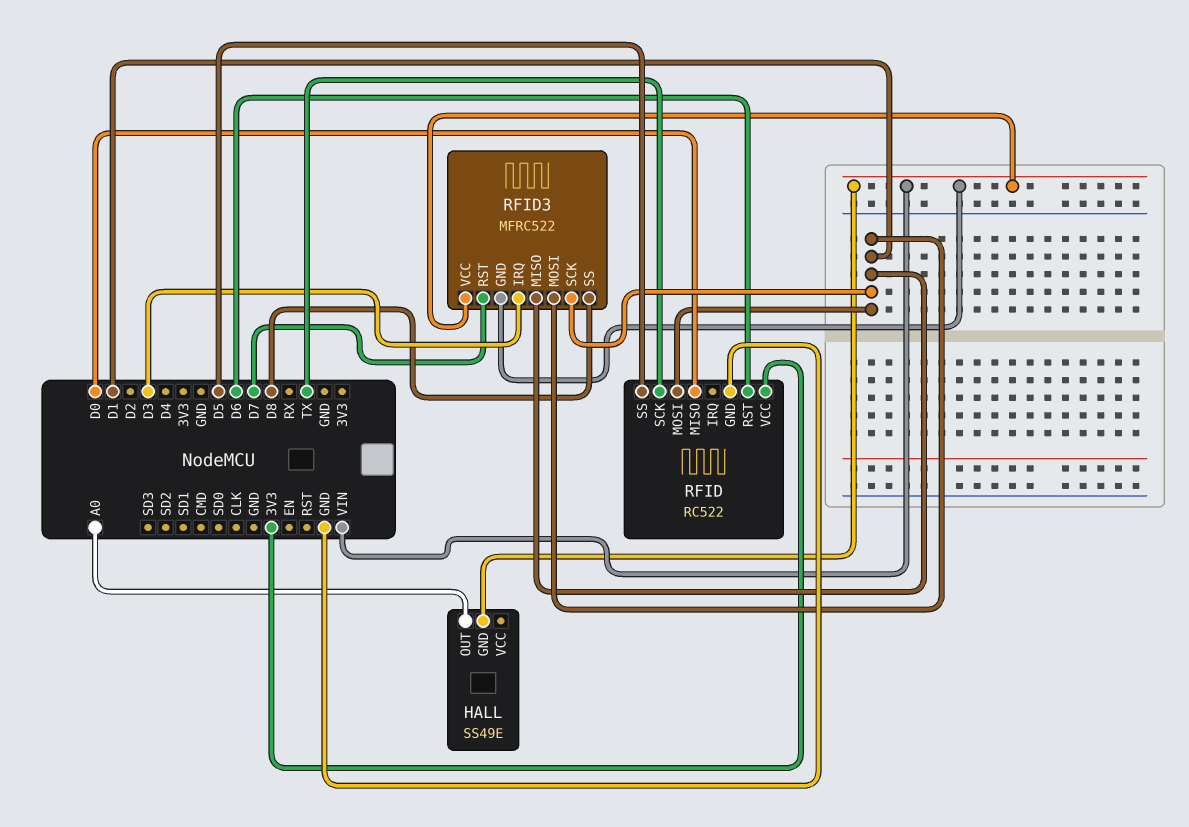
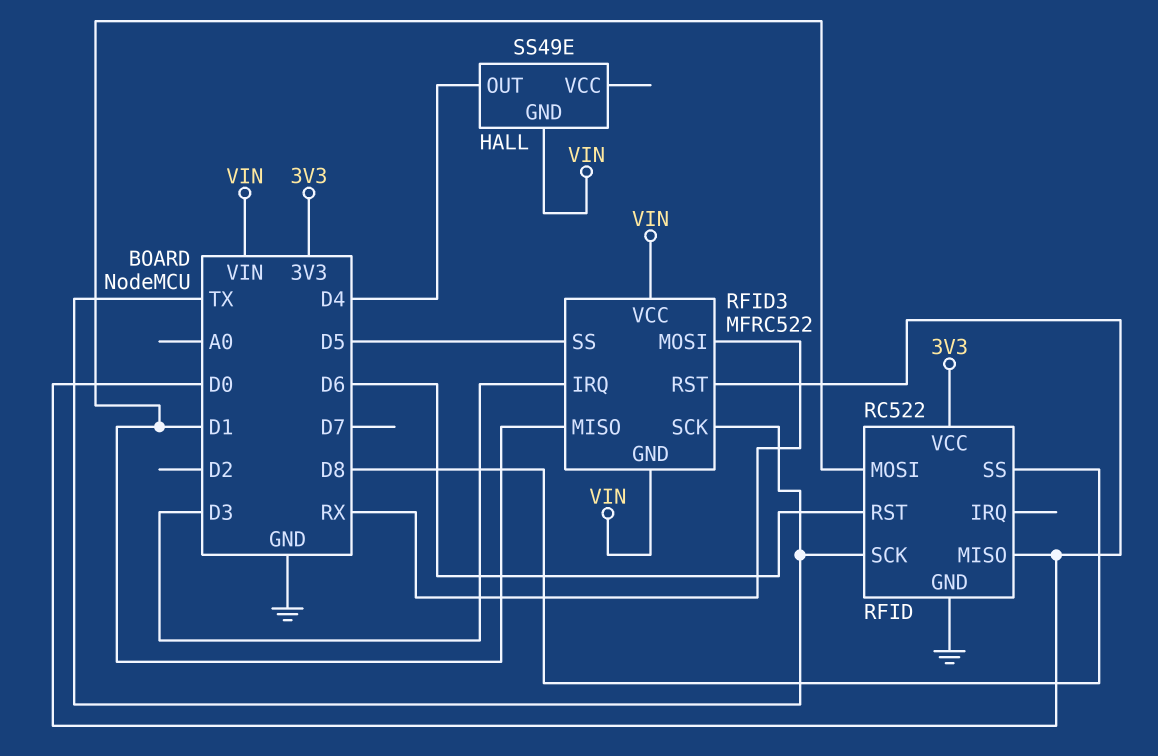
HALL pin OUT: A0 -> D4
RFID pin SS: D5 -> D8
RFID3 pin MOSI: D1 -> RX
RFID3 pin RST: D7 -> D0
RFID3 pin SCK: D1 -> TX
RFID3 pin SS: D8 -> D5

